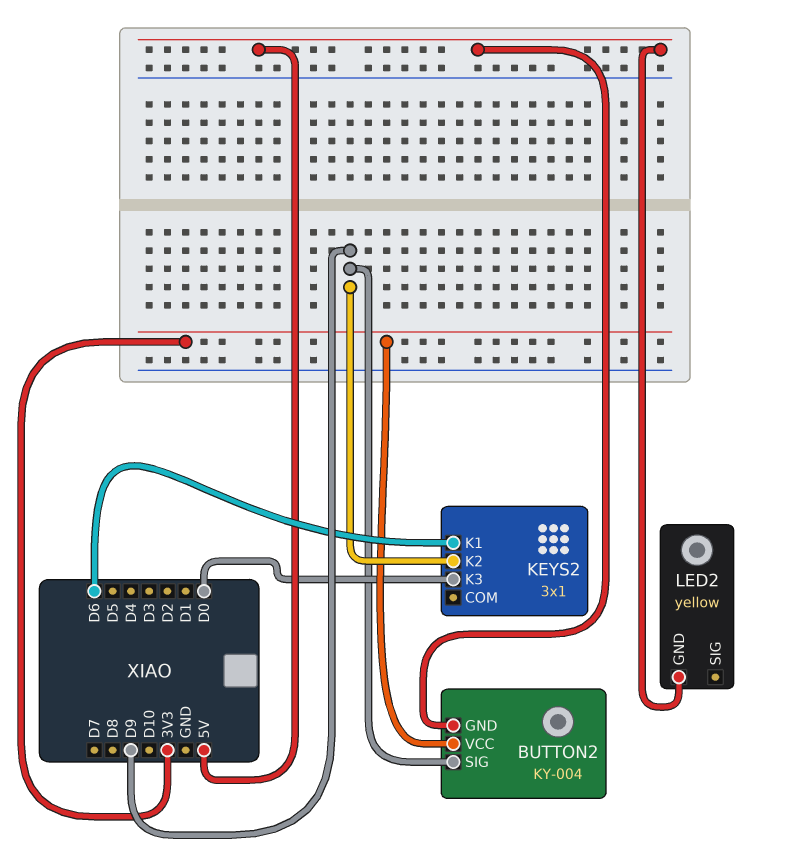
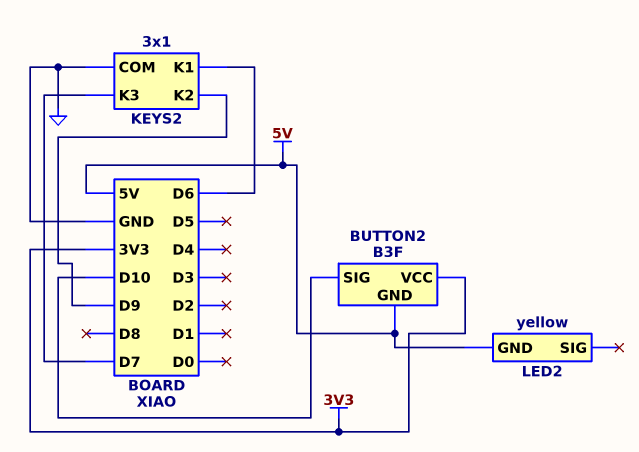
BUTTON2: KY-004 -> B3F
BUTTON2 pin SIG: D9 -> D10
KEYS2 pin COM: none -> GND
KEYS2 pin K3: D0 -> D7

